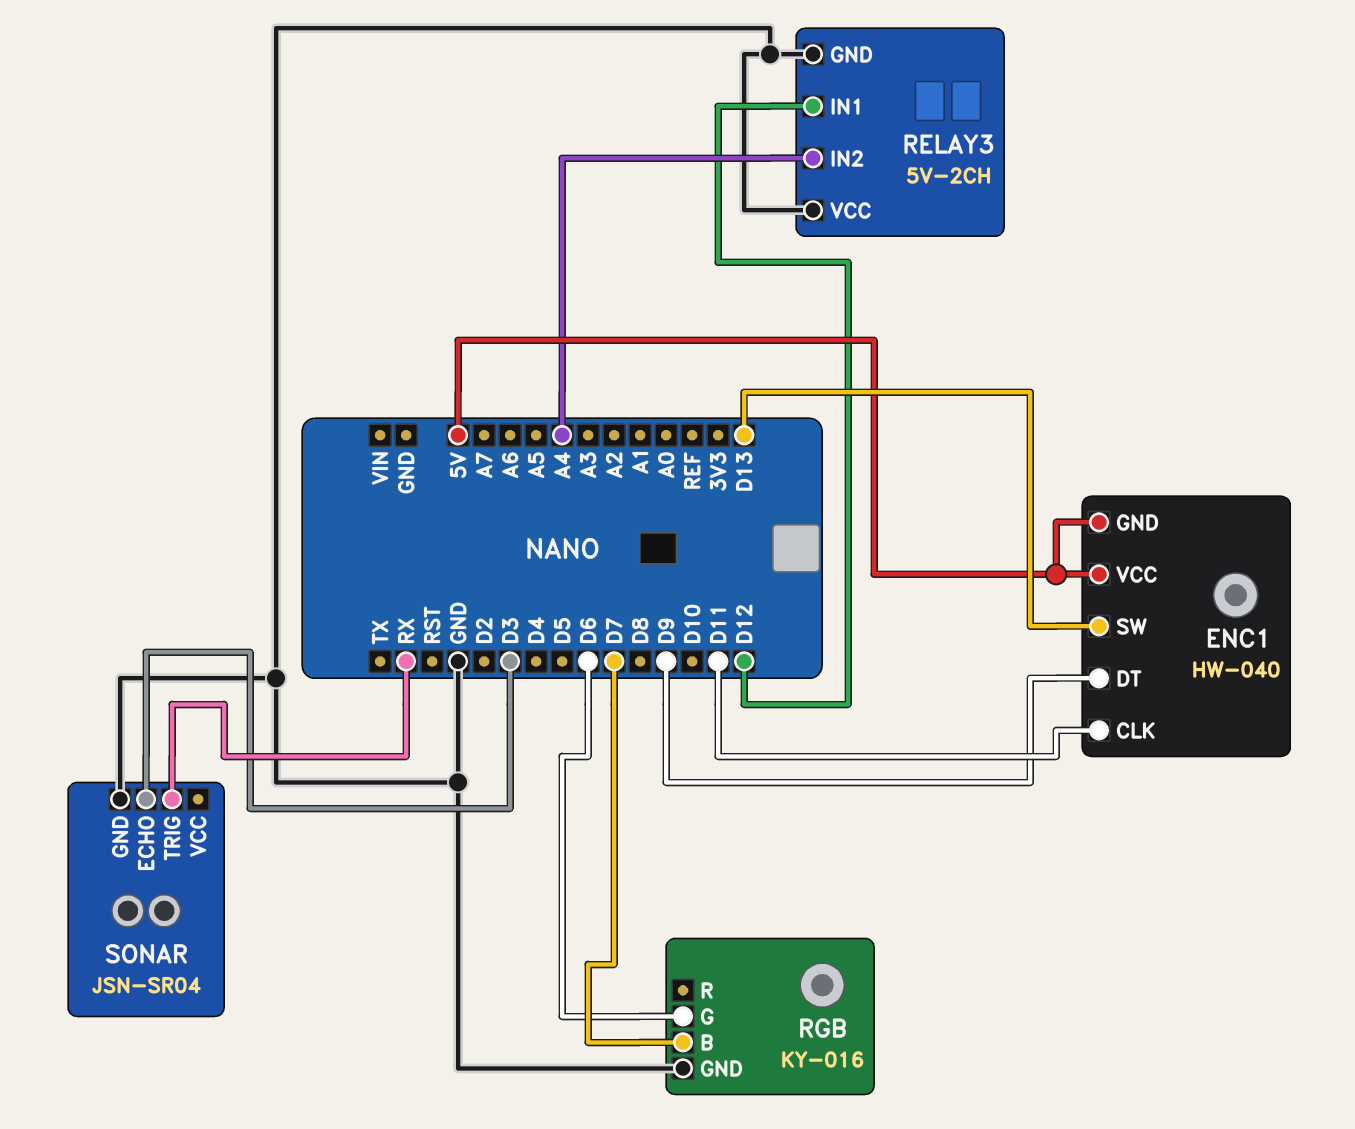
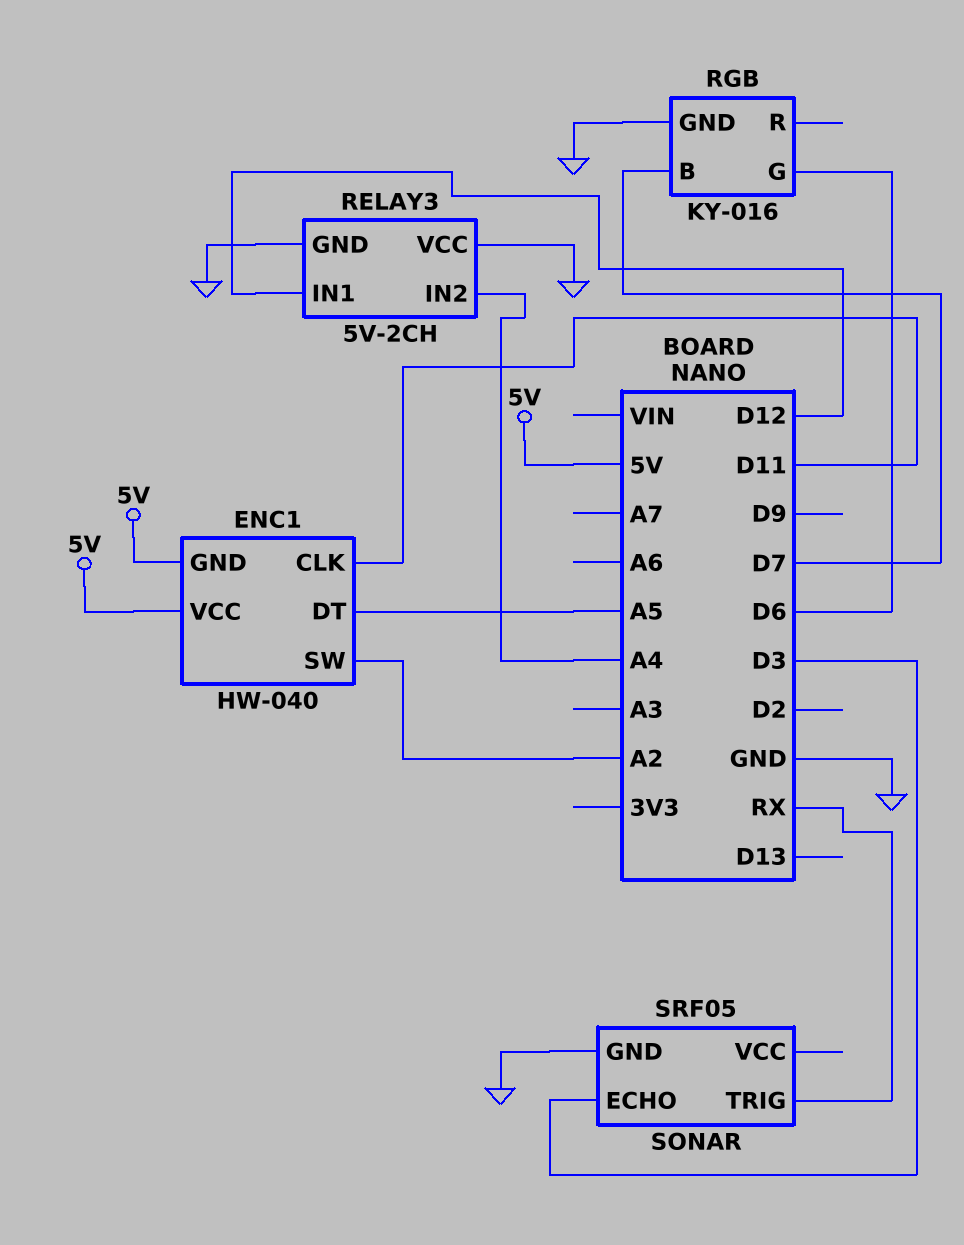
ENC1 pin DT: D9 -> A5
ENC1 pin SW: D13 -> A2
SONAR: JSN-SR04 -> SRF05

